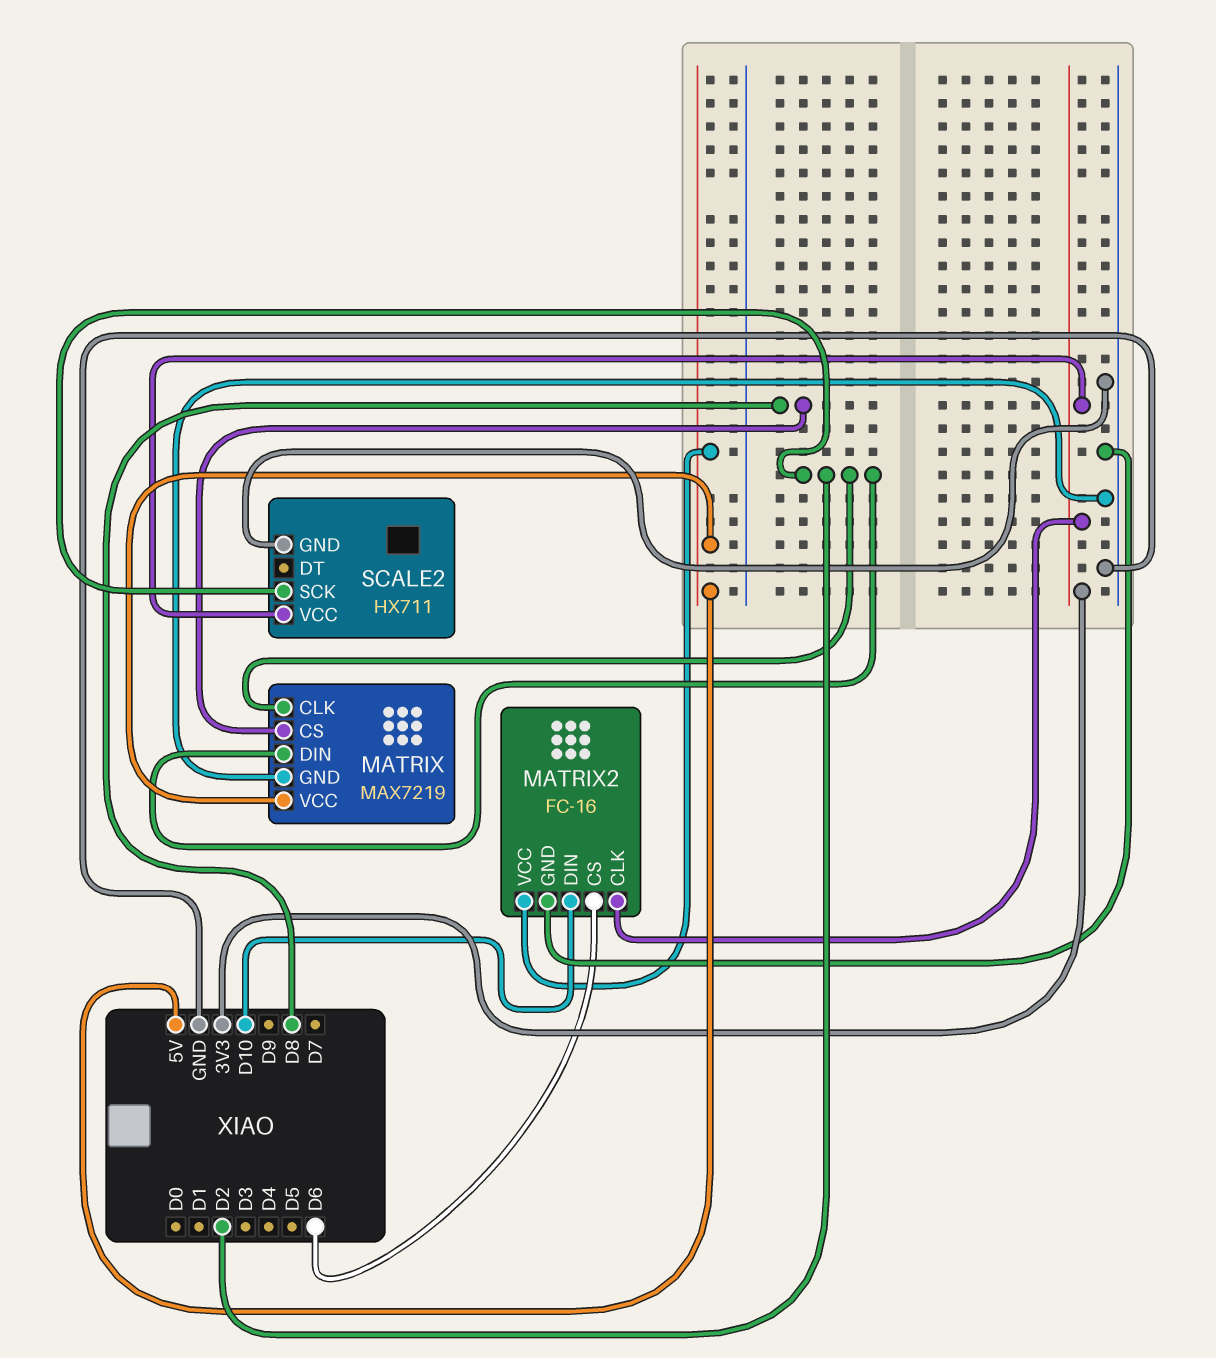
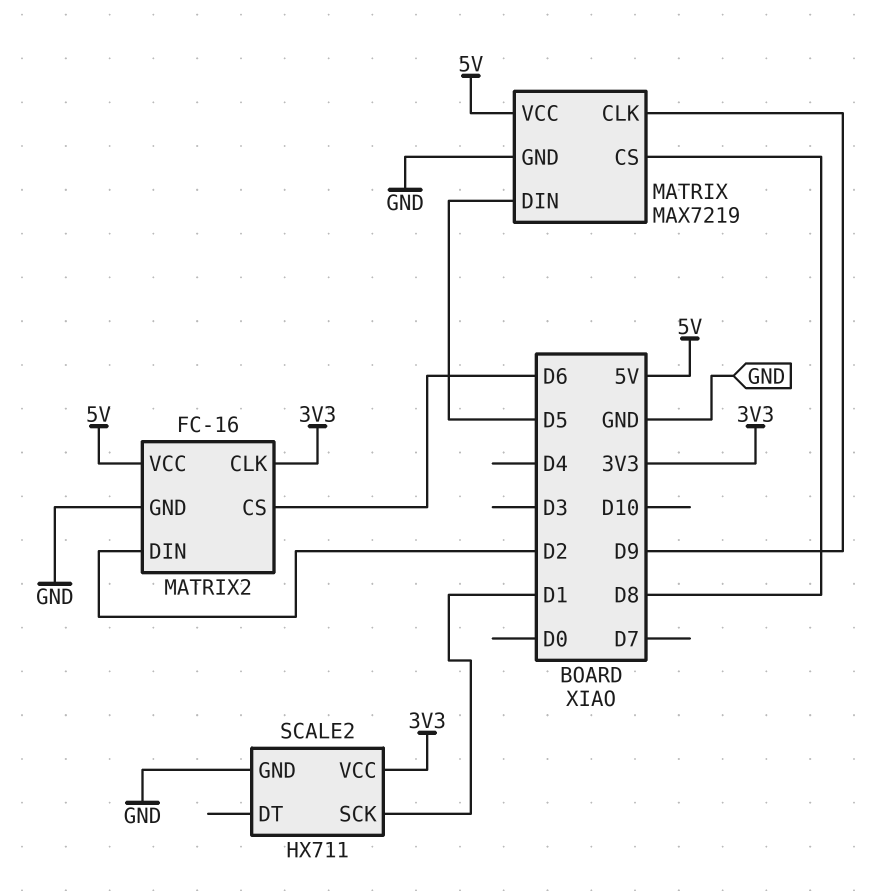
MATRIX pin CLK: D2 -> D9
MATRIX pin DIN: D2 -> D5
MATRIX2 pin DIN: D10 -> D2
SCALE2 pin SCK: D2 -> D1

